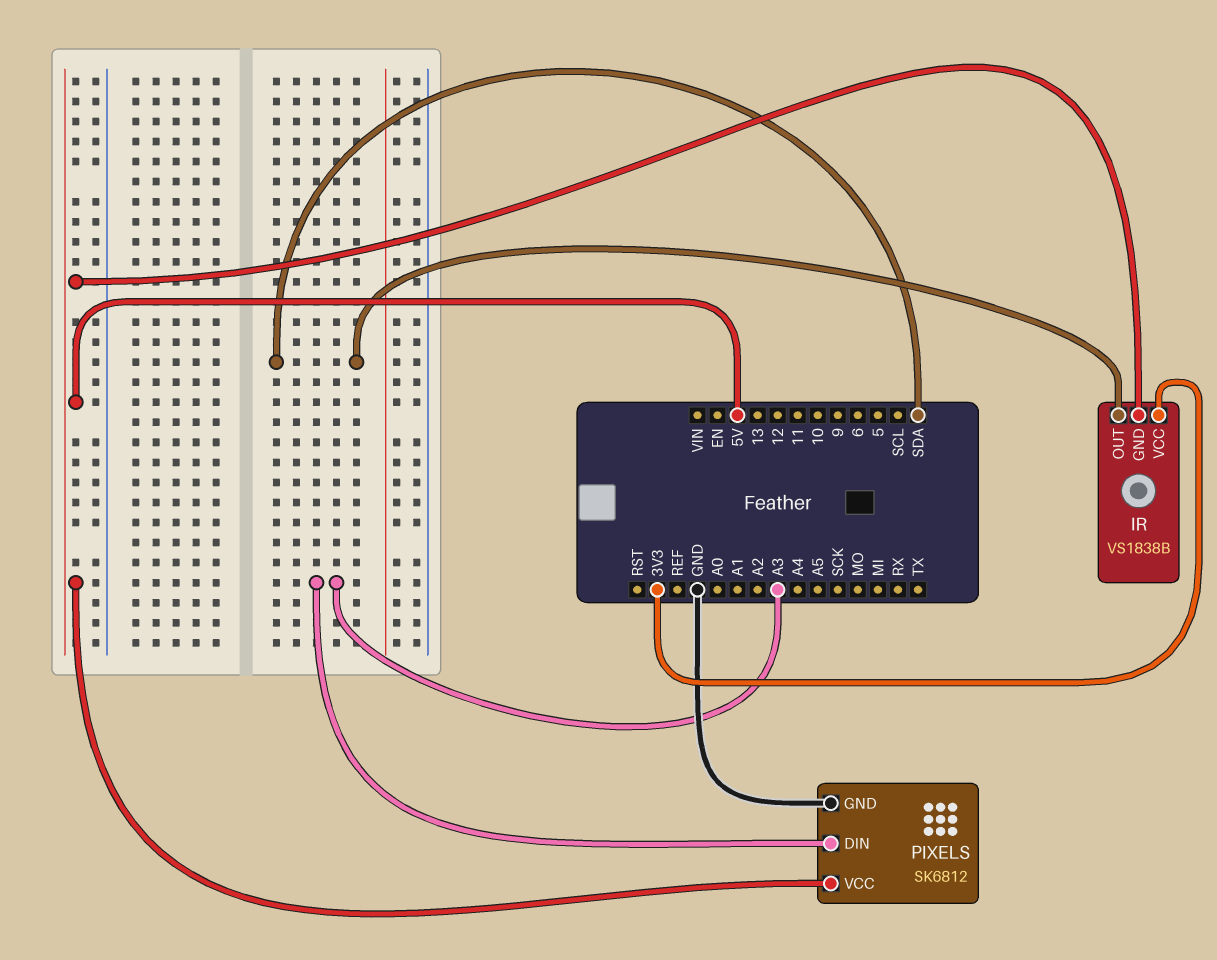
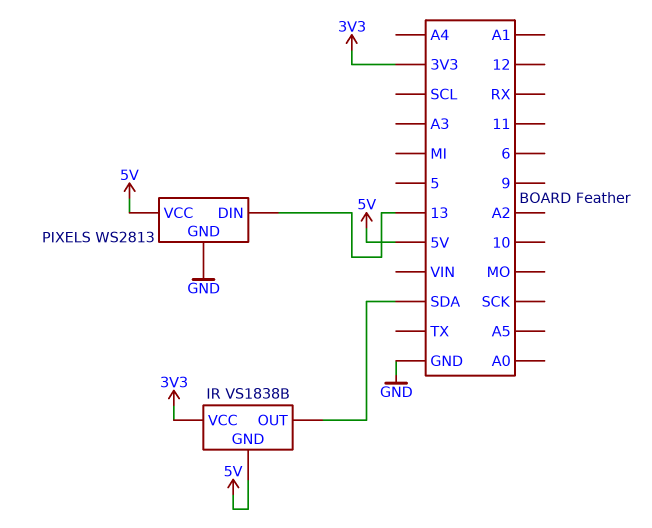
PIXELS: SK6812 -> WS2813
PIXELS pin DIN: A3 -> 13

